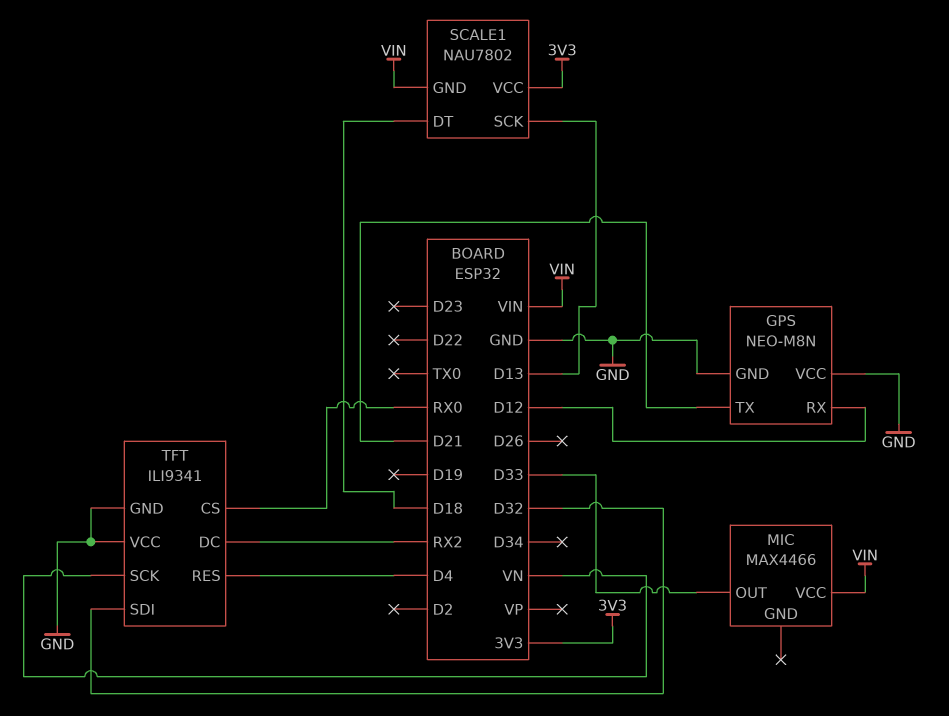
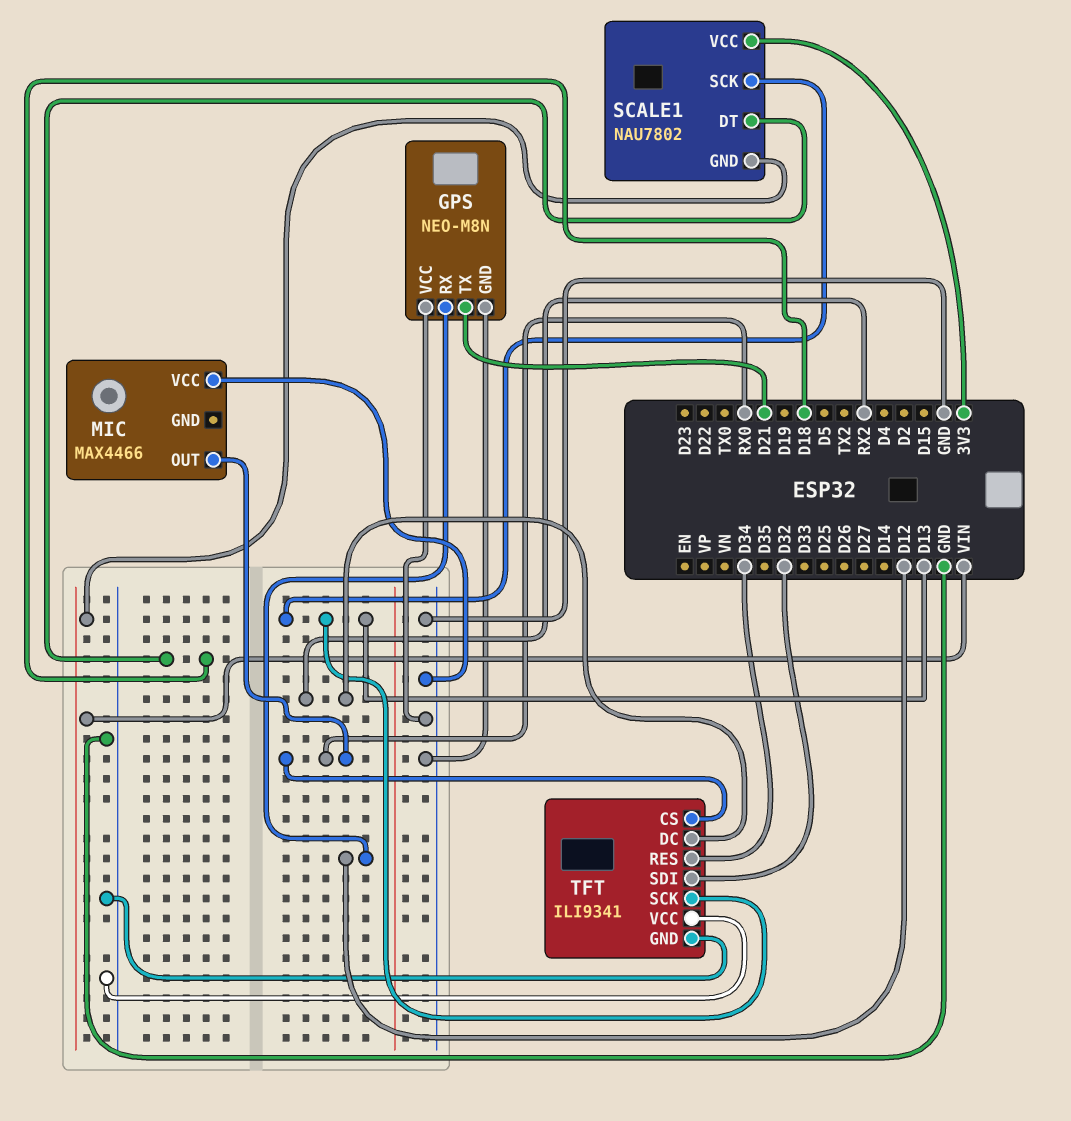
MIC pin OUT: D33 -> RX0
MIC pin VCC: VIN -> GND
TFT pin RES: D4 -> D34
TFT pin SCK: VN -> D13

